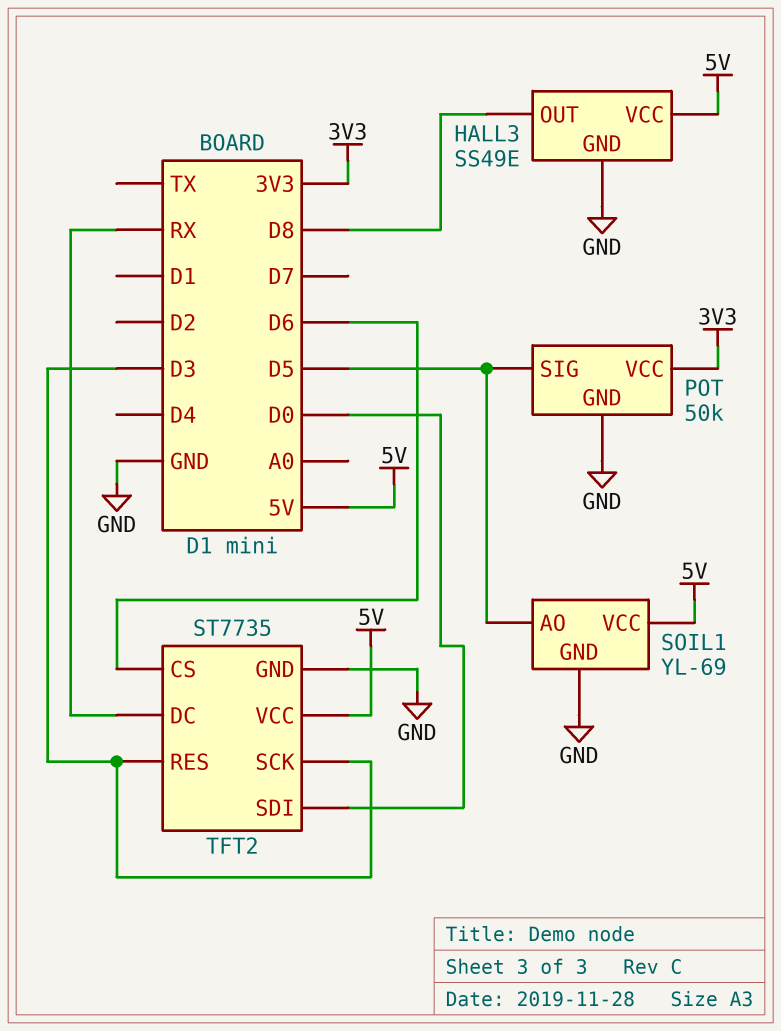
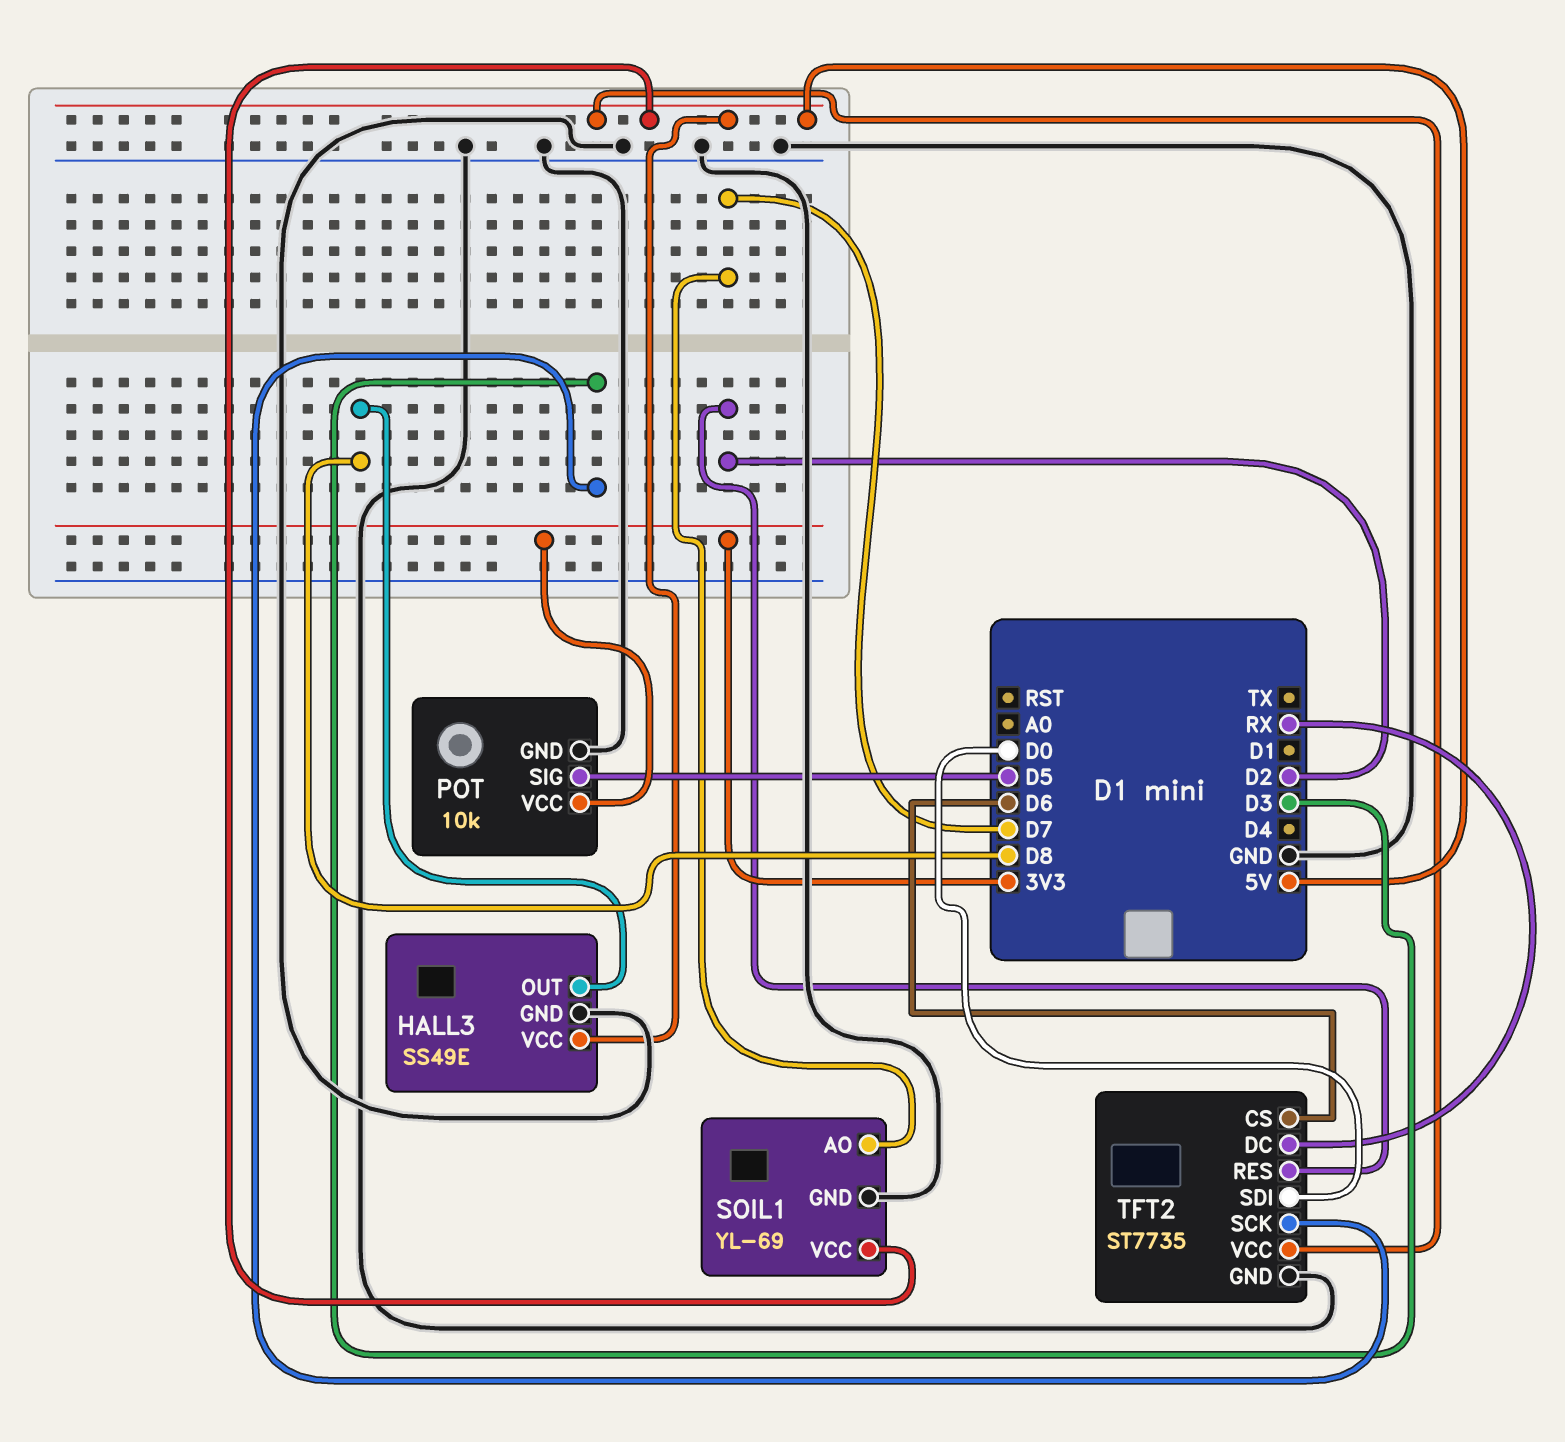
POT: 50k -> 10k
SOIL1 pin AO: D5 -> D7
TFT2 pin RES: D3 -> D2

